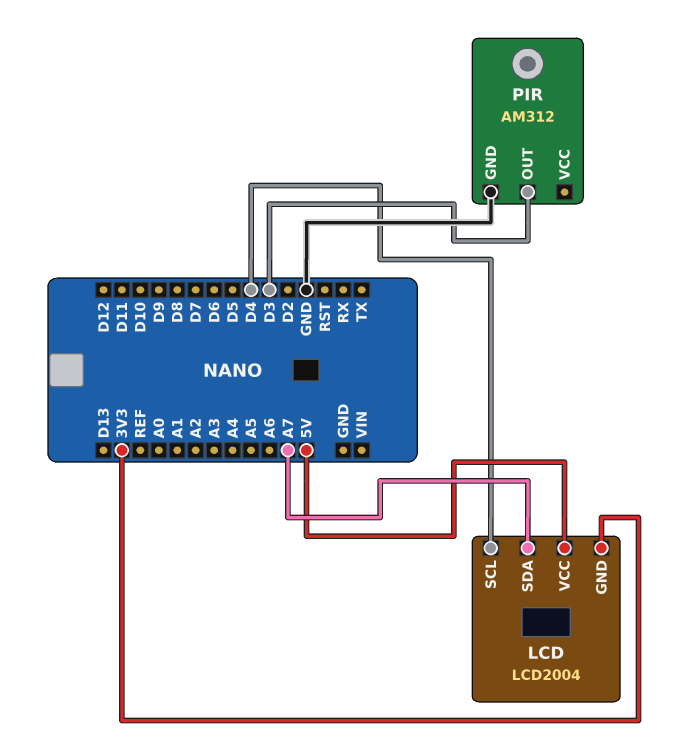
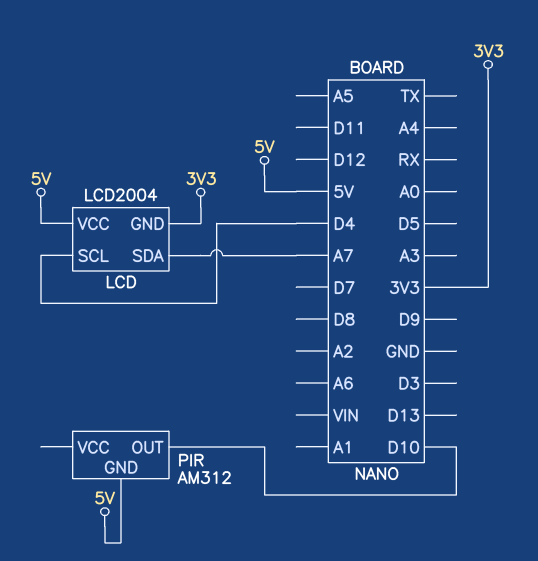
PIR pin GND: GND -> 5V
PIR pin OUT: D3 -> D10

